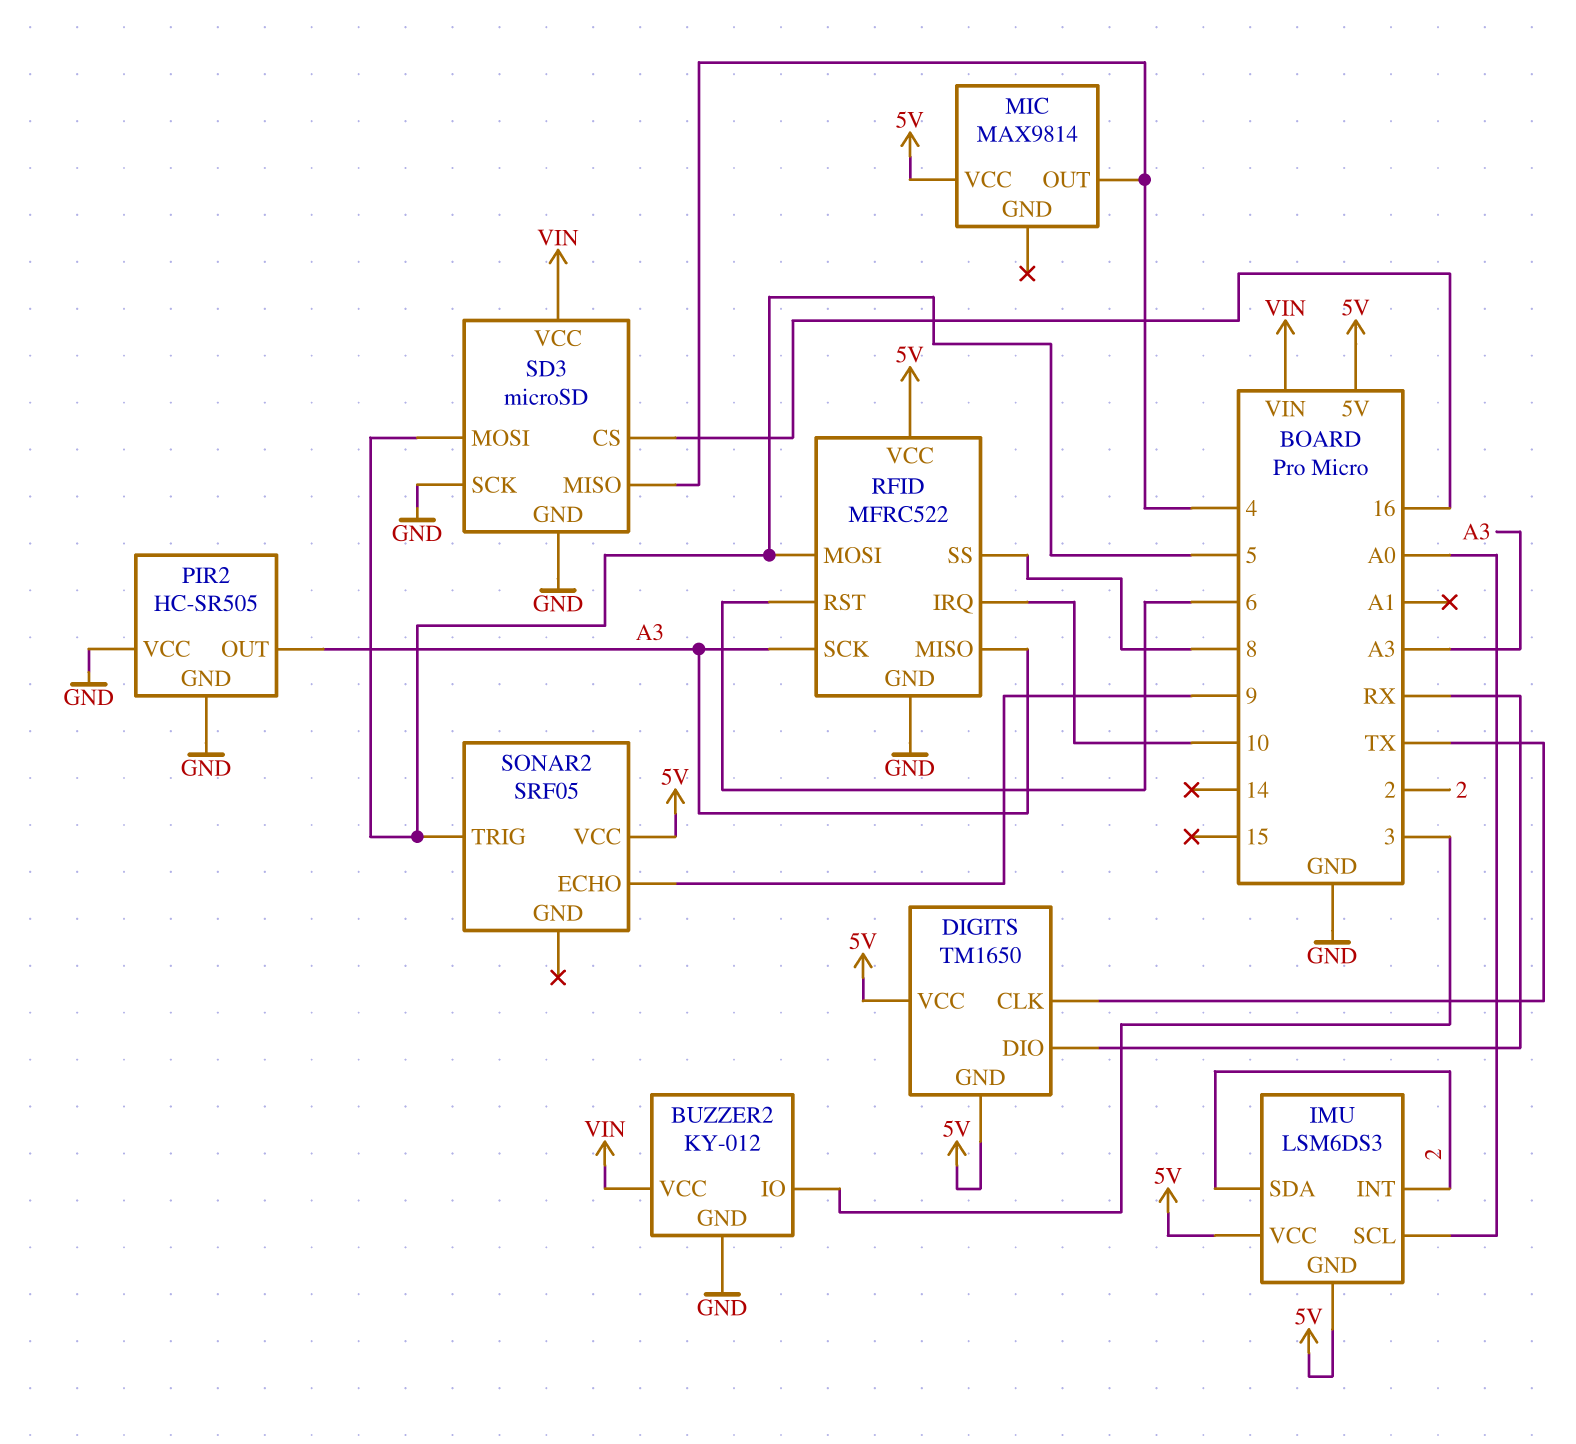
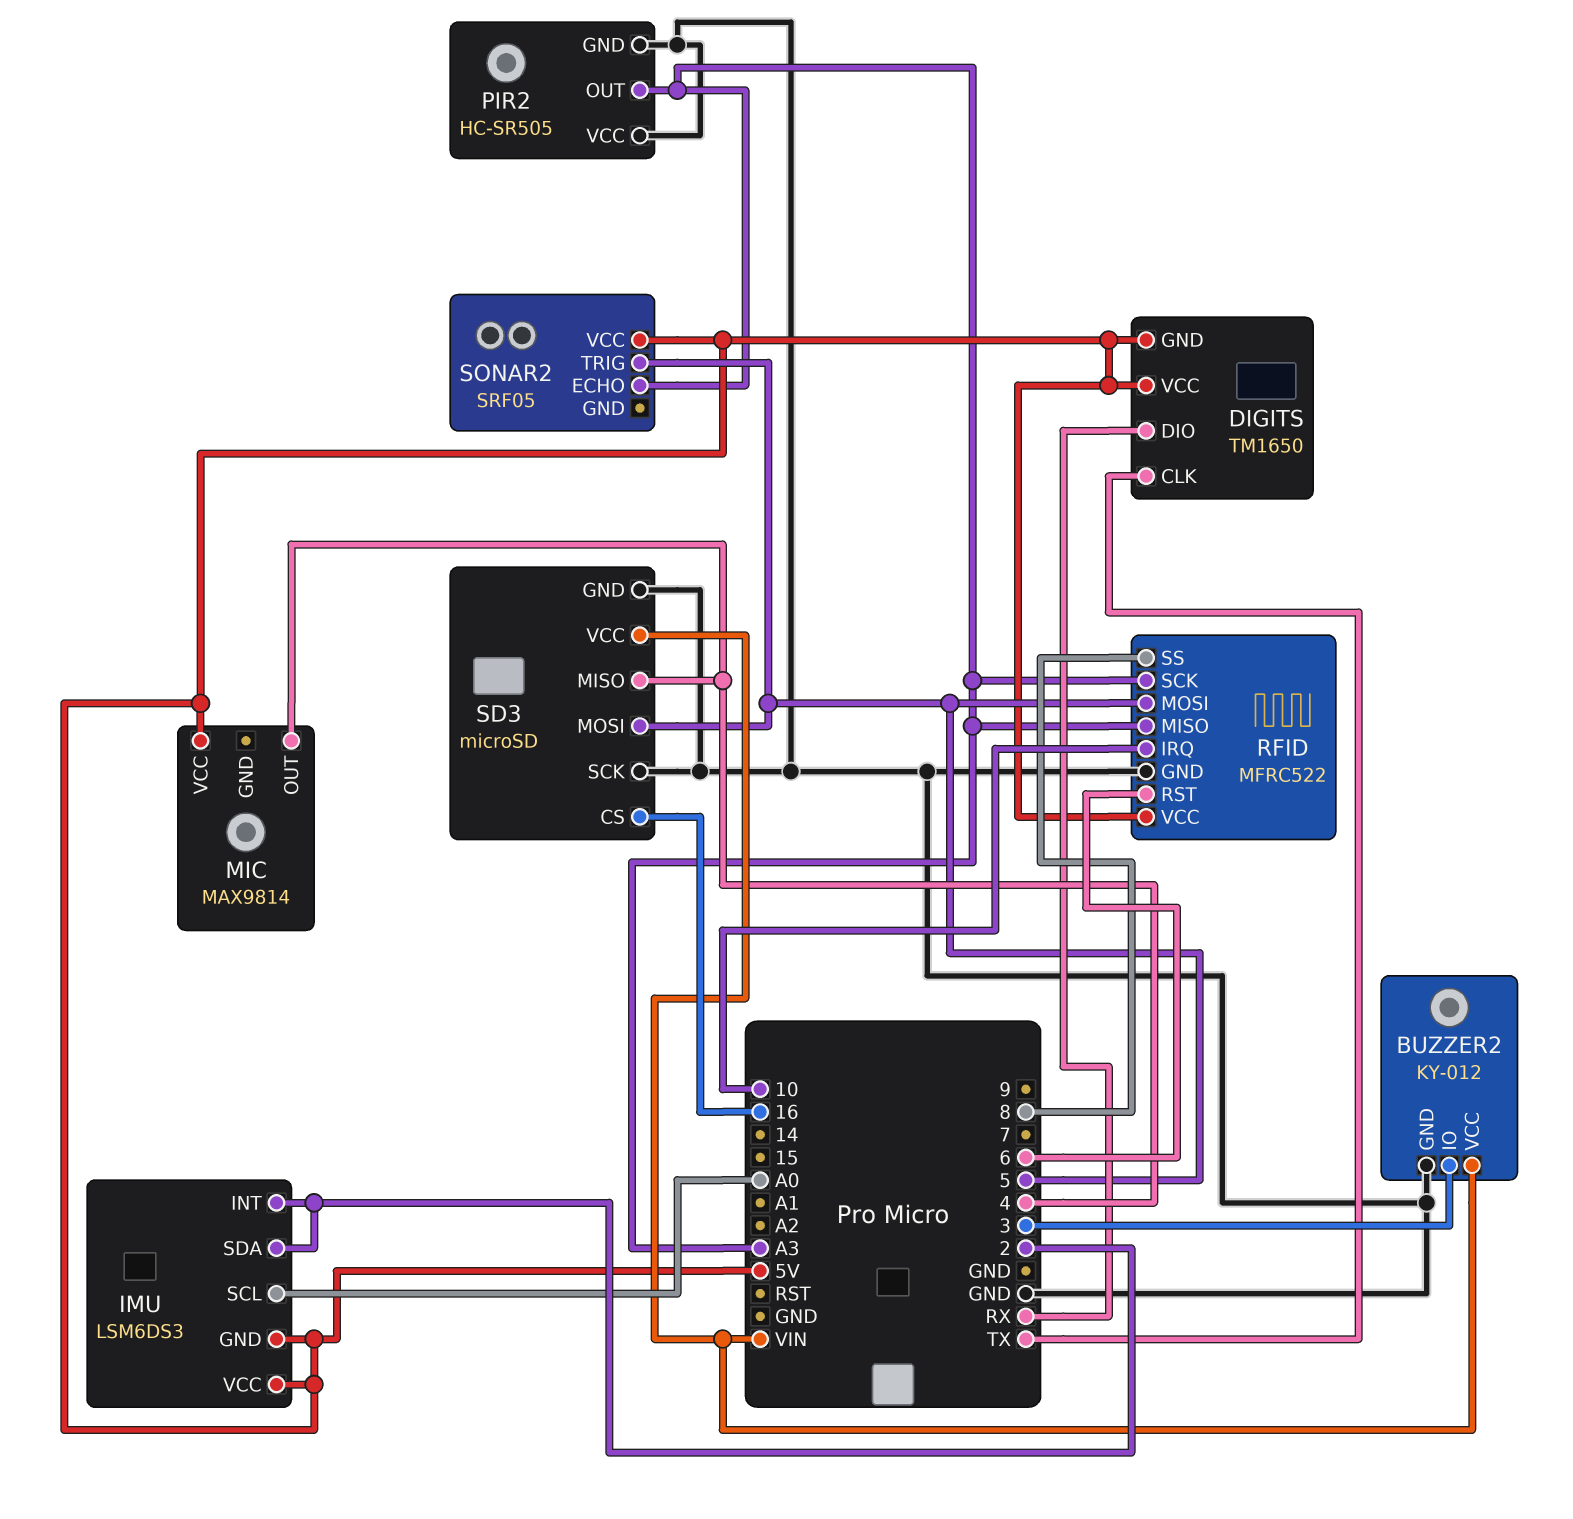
SONAR2 pin ECHO: 9 -> A3

